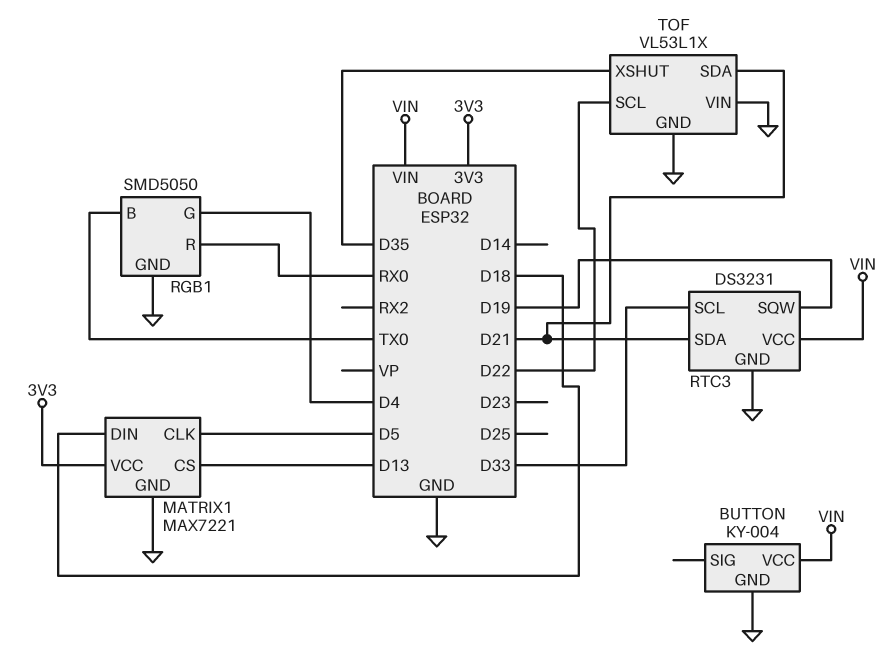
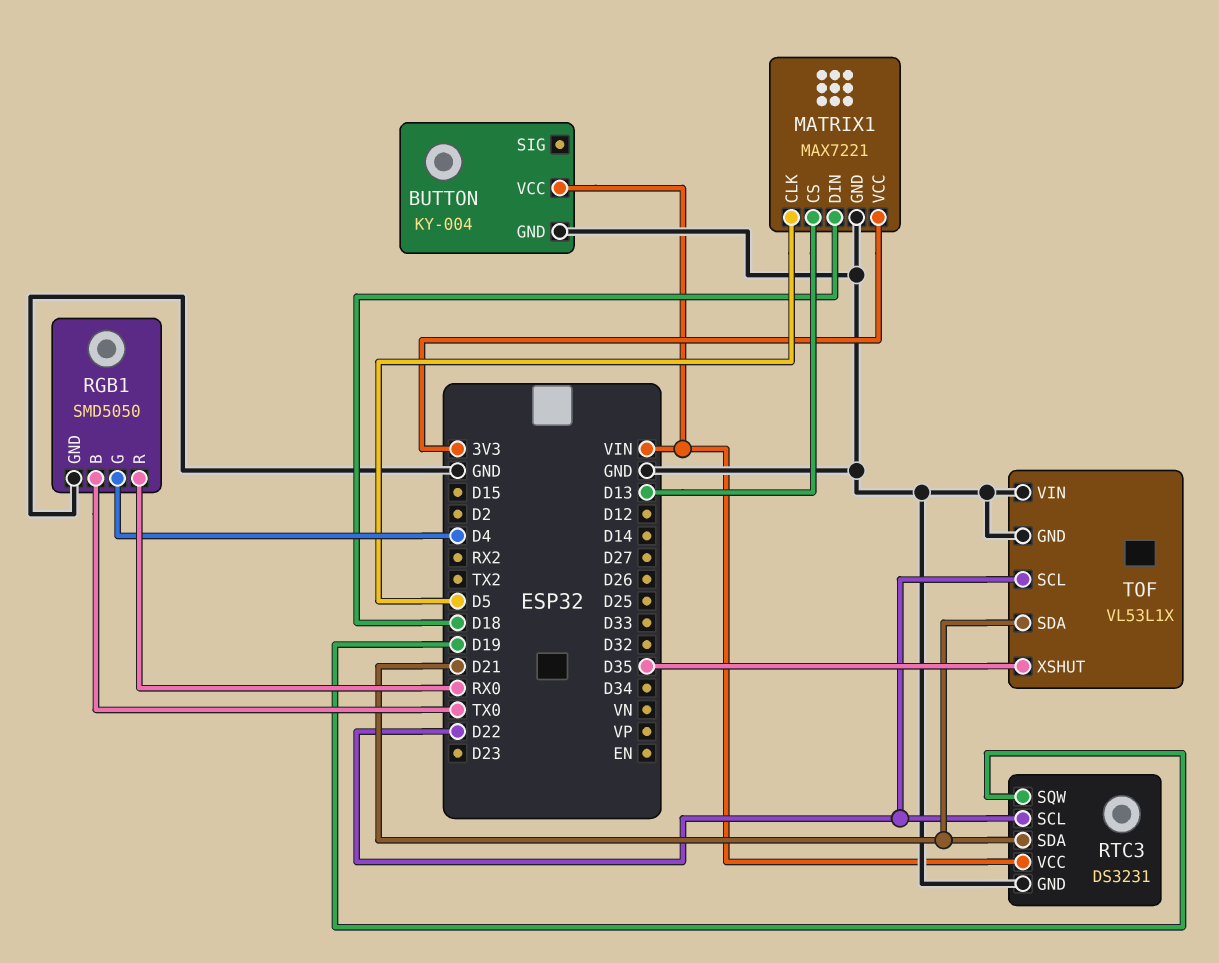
RTC3 pin SCL: D33 -> D22

